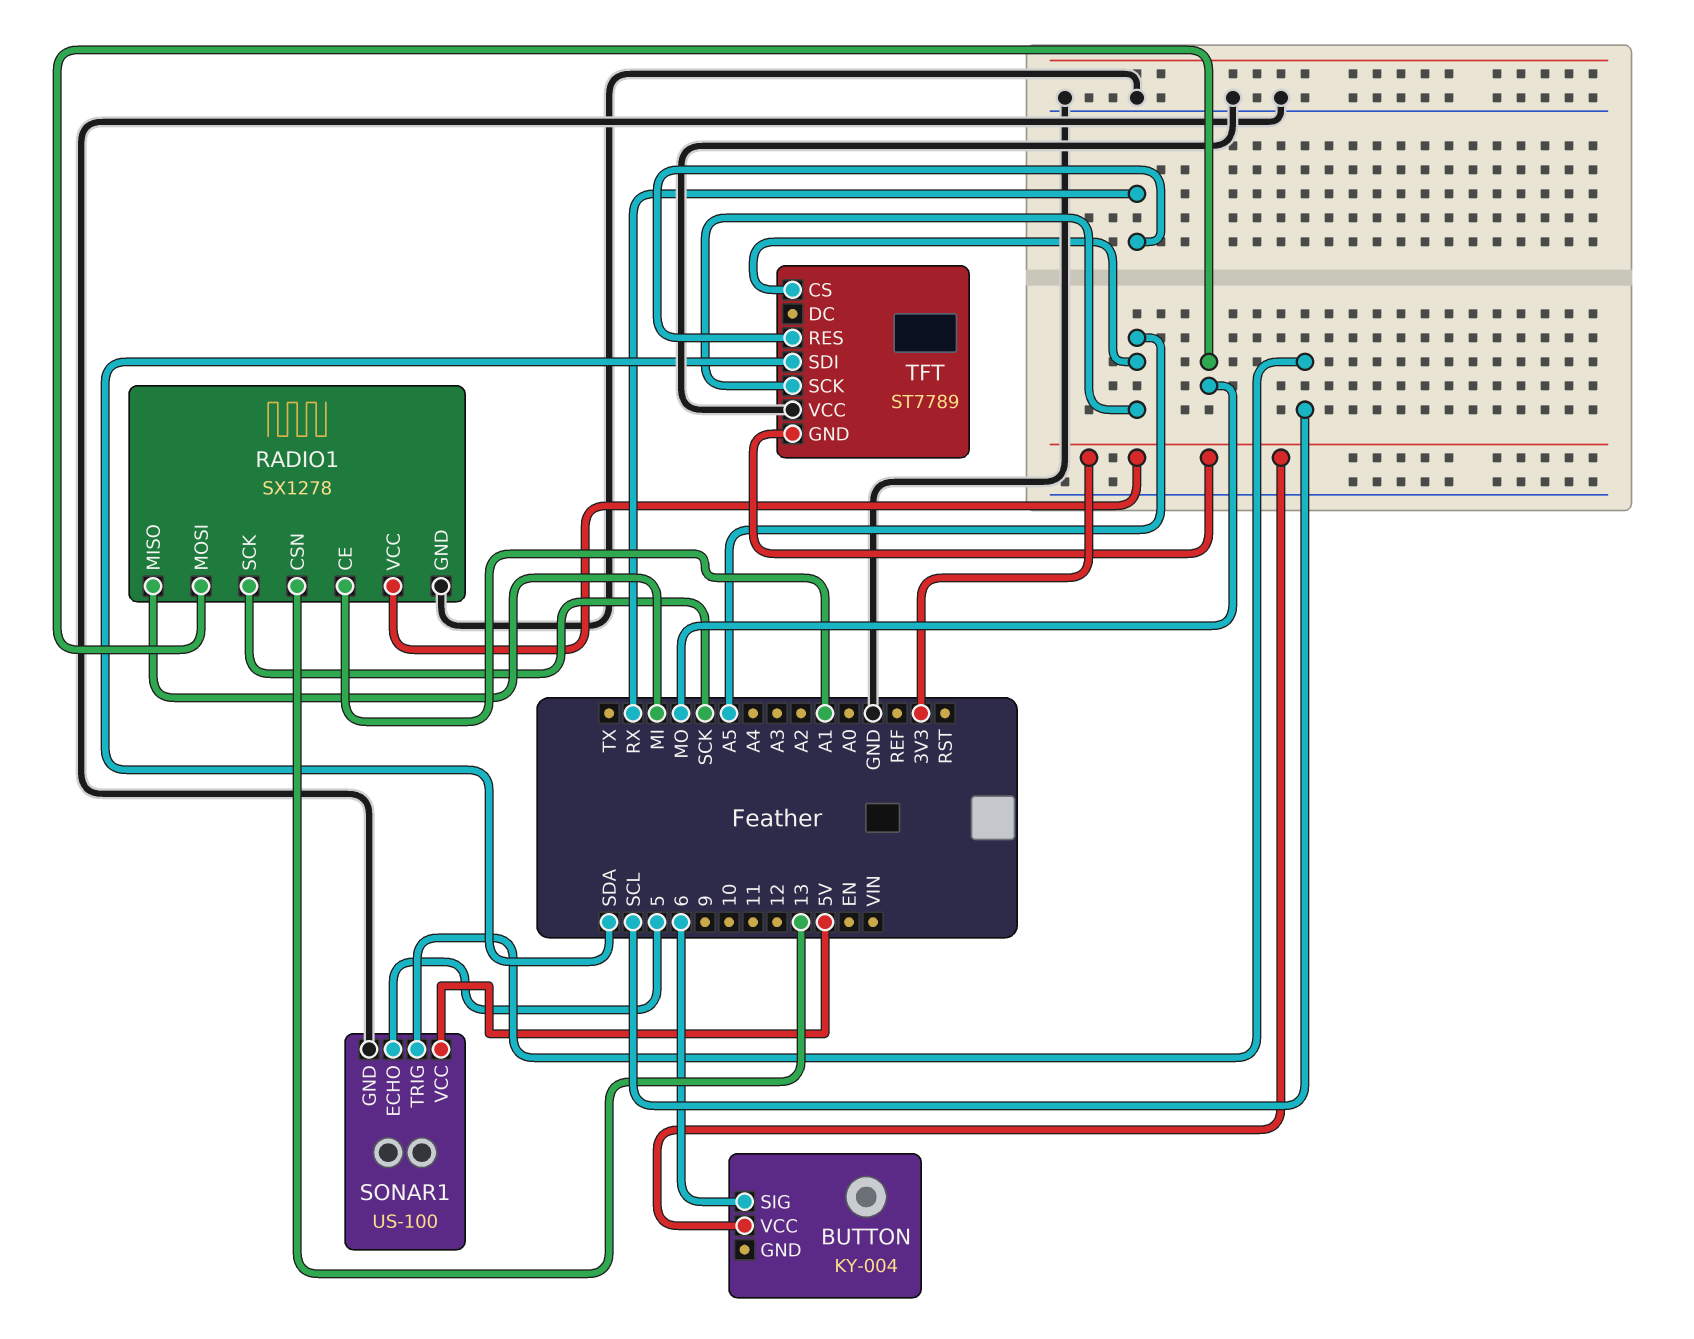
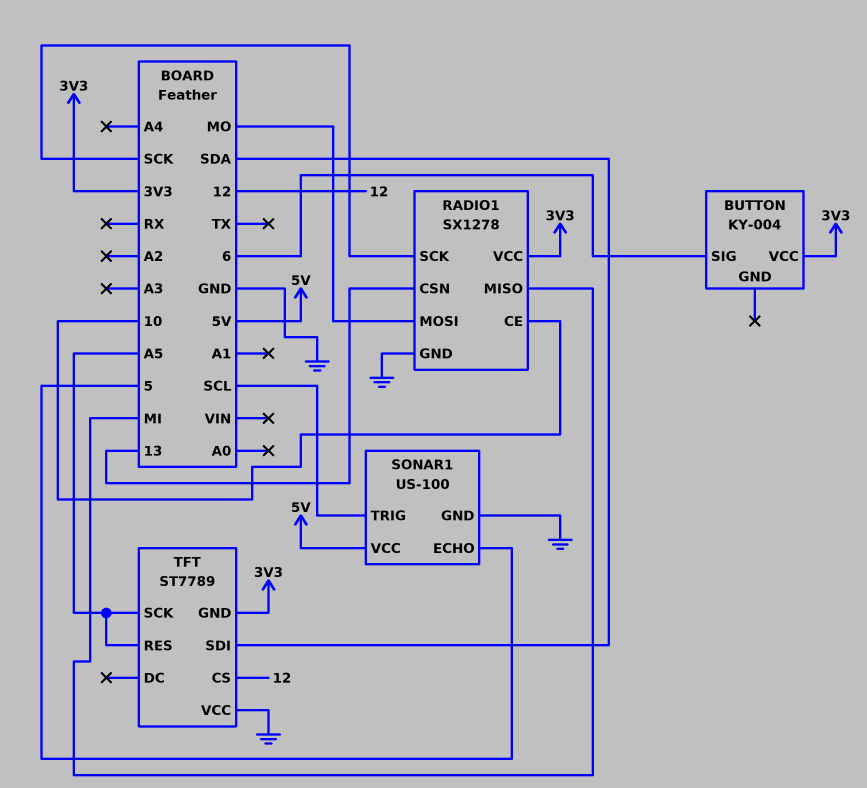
RADIO1 pin CE: A1 -> 10
TFT pin CS: A5 -> 12
TFT pin RES: RX -> A5

